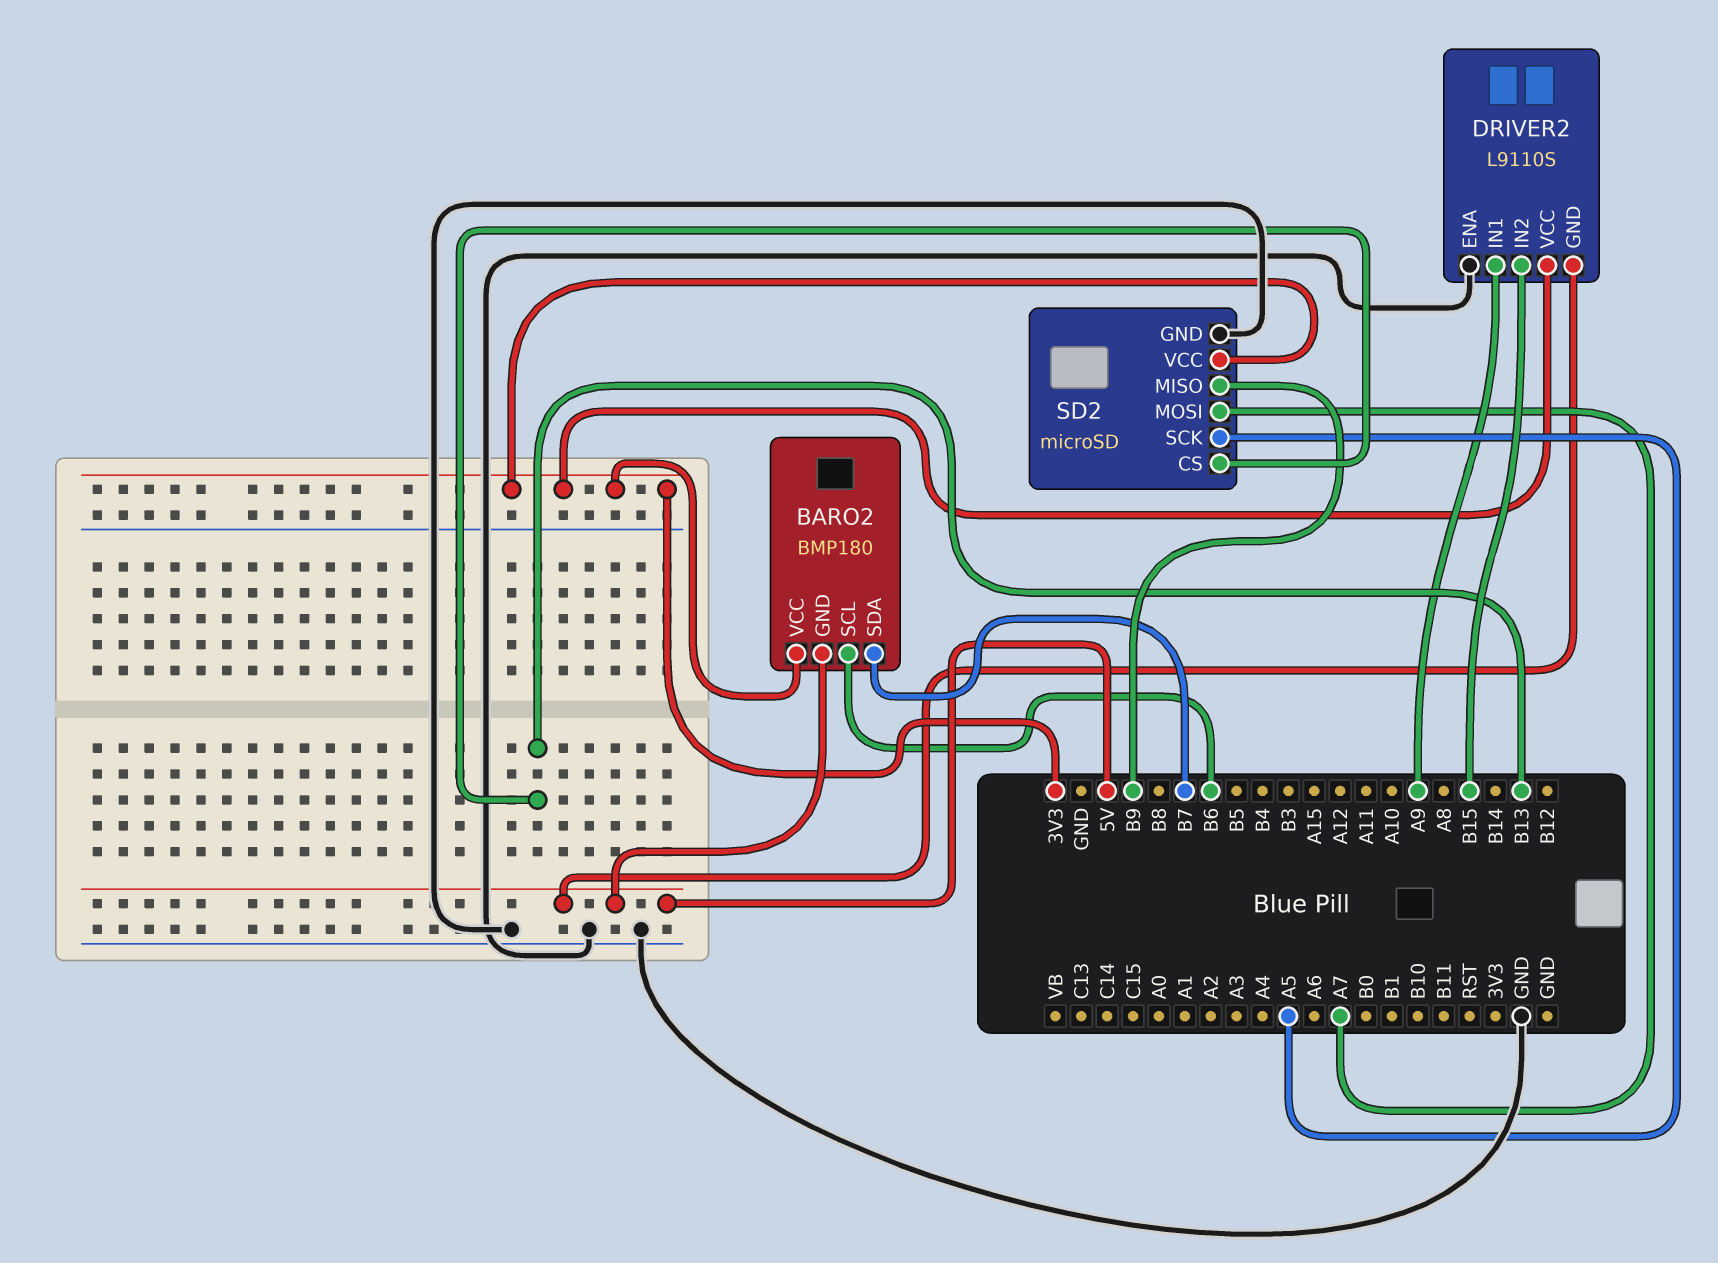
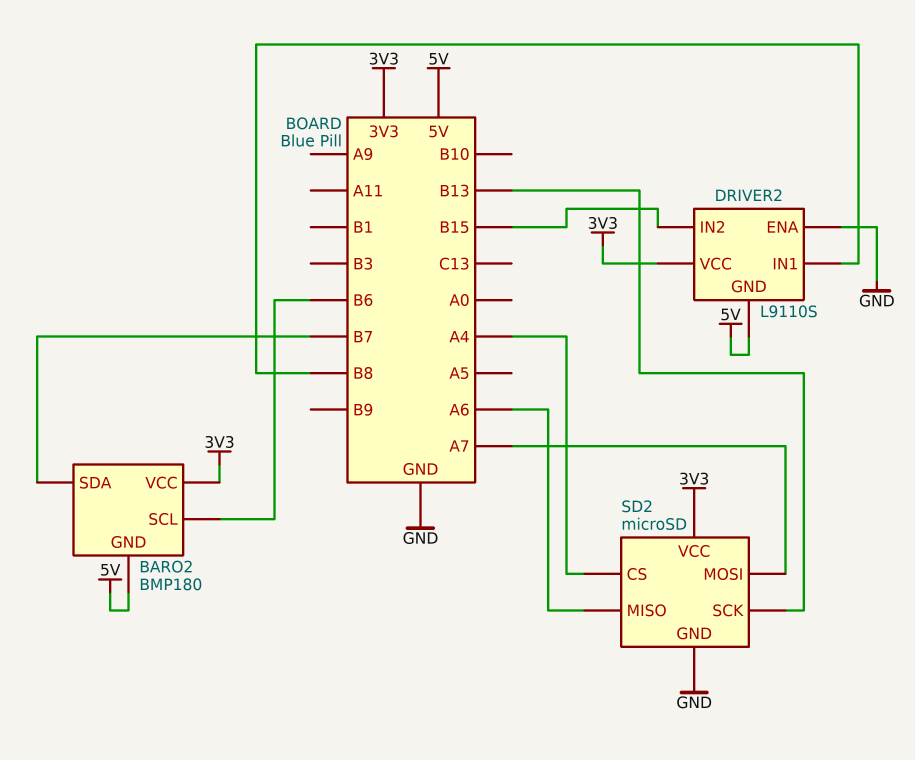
DRIVER2 pin IN1: A9 -> B8
SD2 pin CS: B13 -> A4
SD2 pin MISO: B9 -> A6
SD2 pin SCK: A5 -> B13

